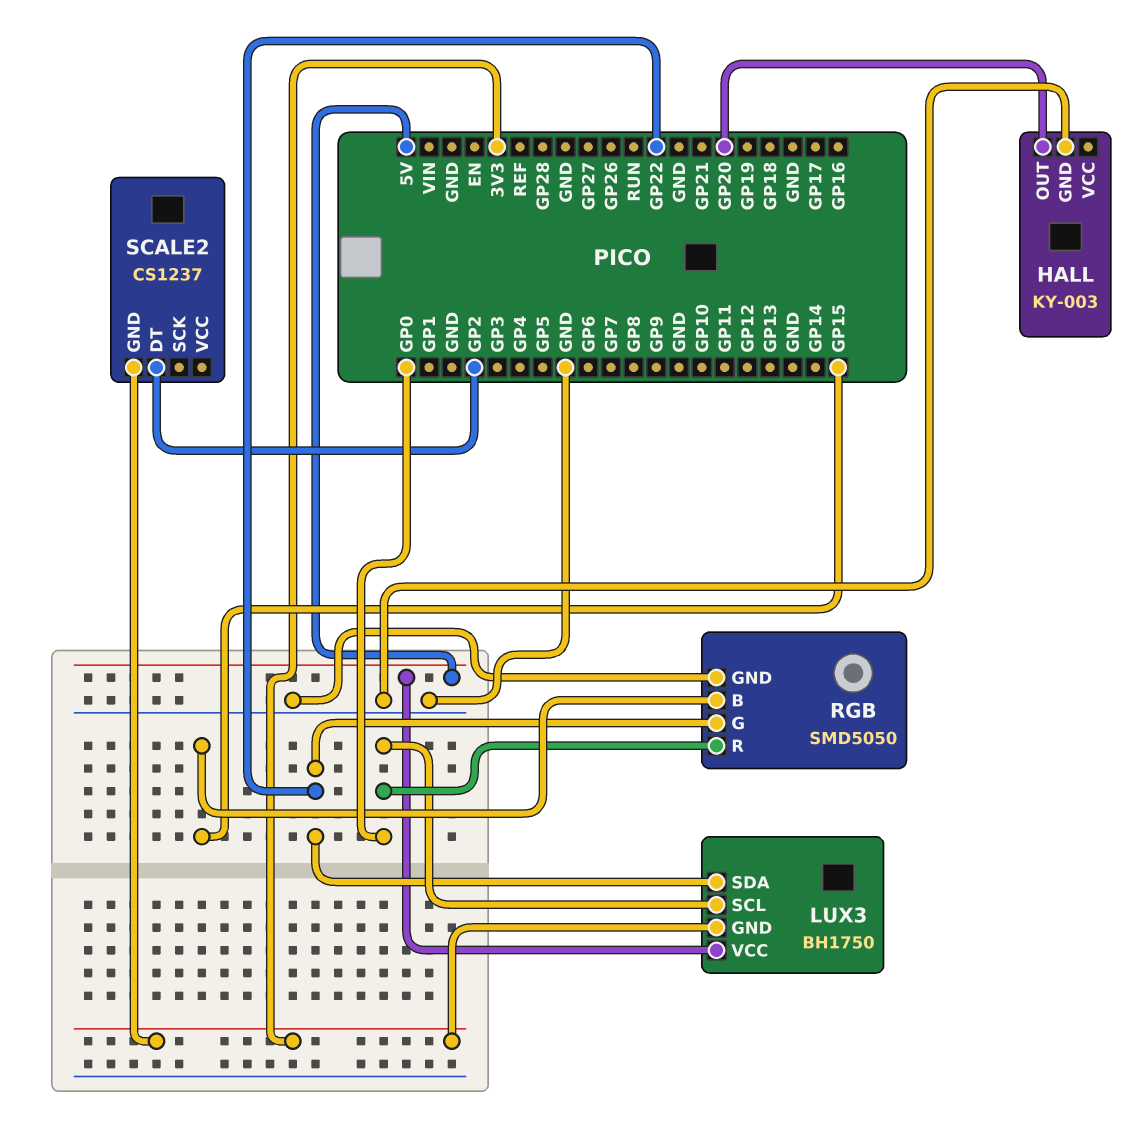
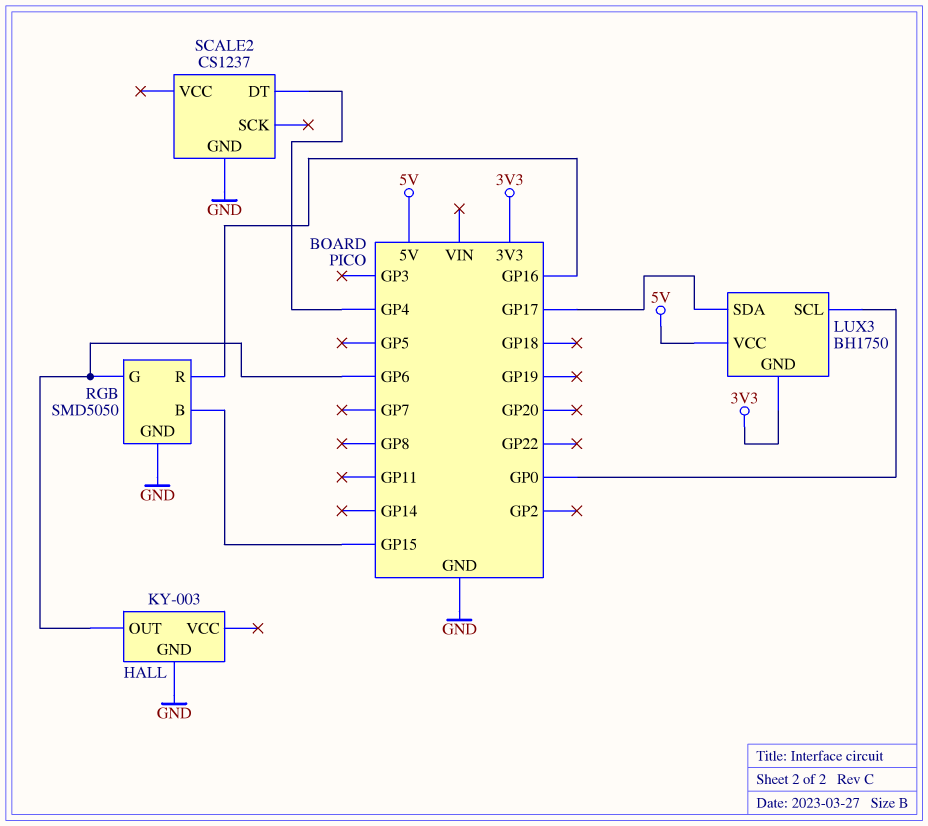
HALL pin OUT: GP20 -> GP6
LUX3 pin SDA: GP22 -> GP17
RGB pin G: GP22 -> GP6
RGB pin R: GP0 -> GP16
SCALE2 pin DT: GP2 -> GP4
SCALE2 pin GND: 3V3 -> GND

